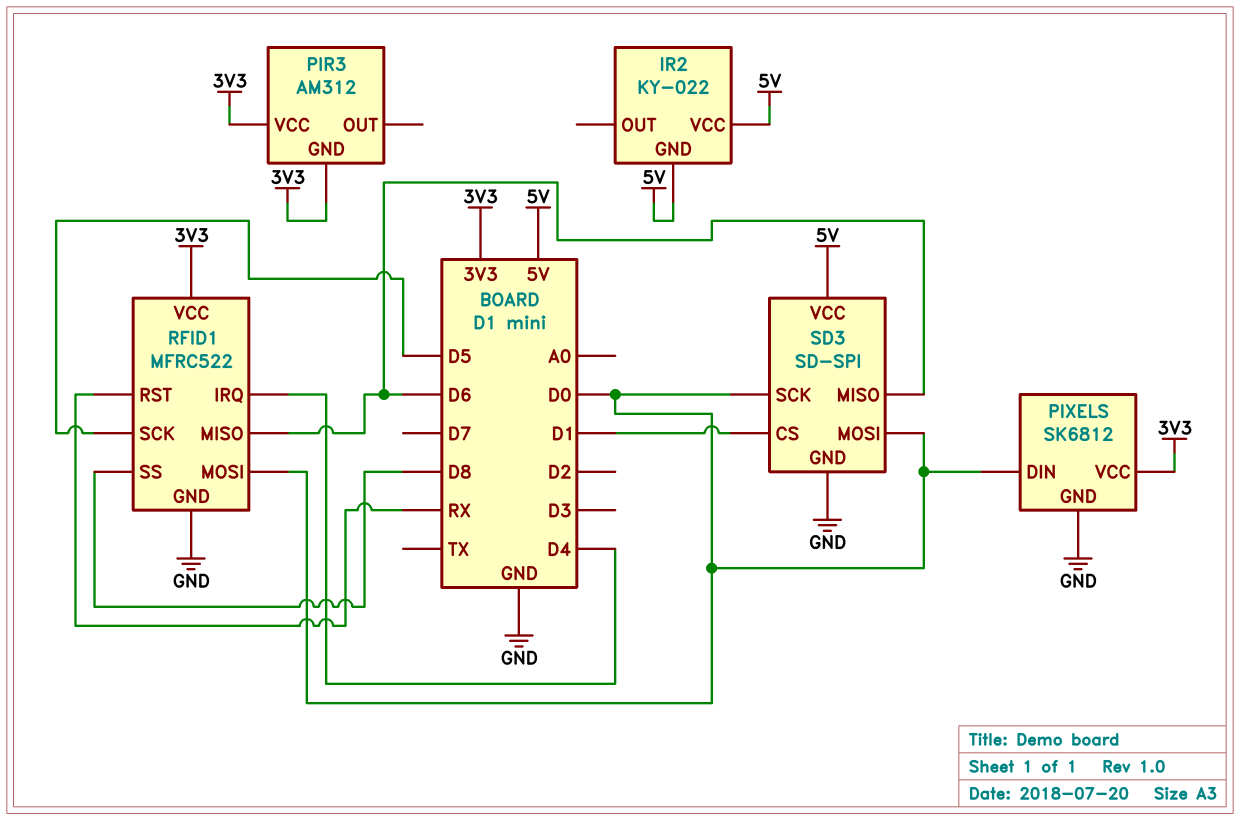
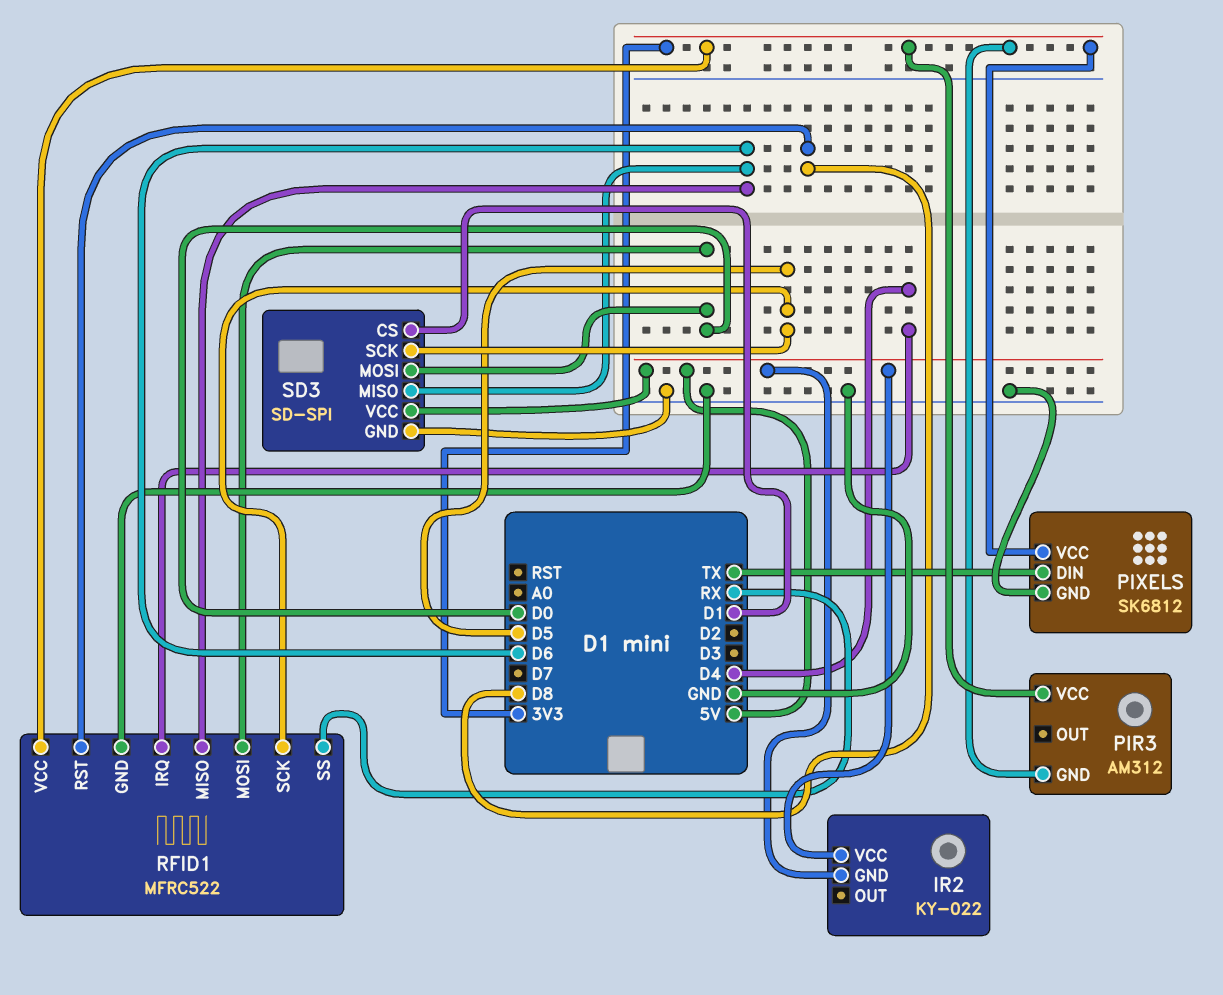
PIXELS pin DIN: D0 -> TX
RFID1 pin RST: RX -> D8
RFID1 pin SS: D8 -> RX
SD3 pin SCK: D0 -> D5

